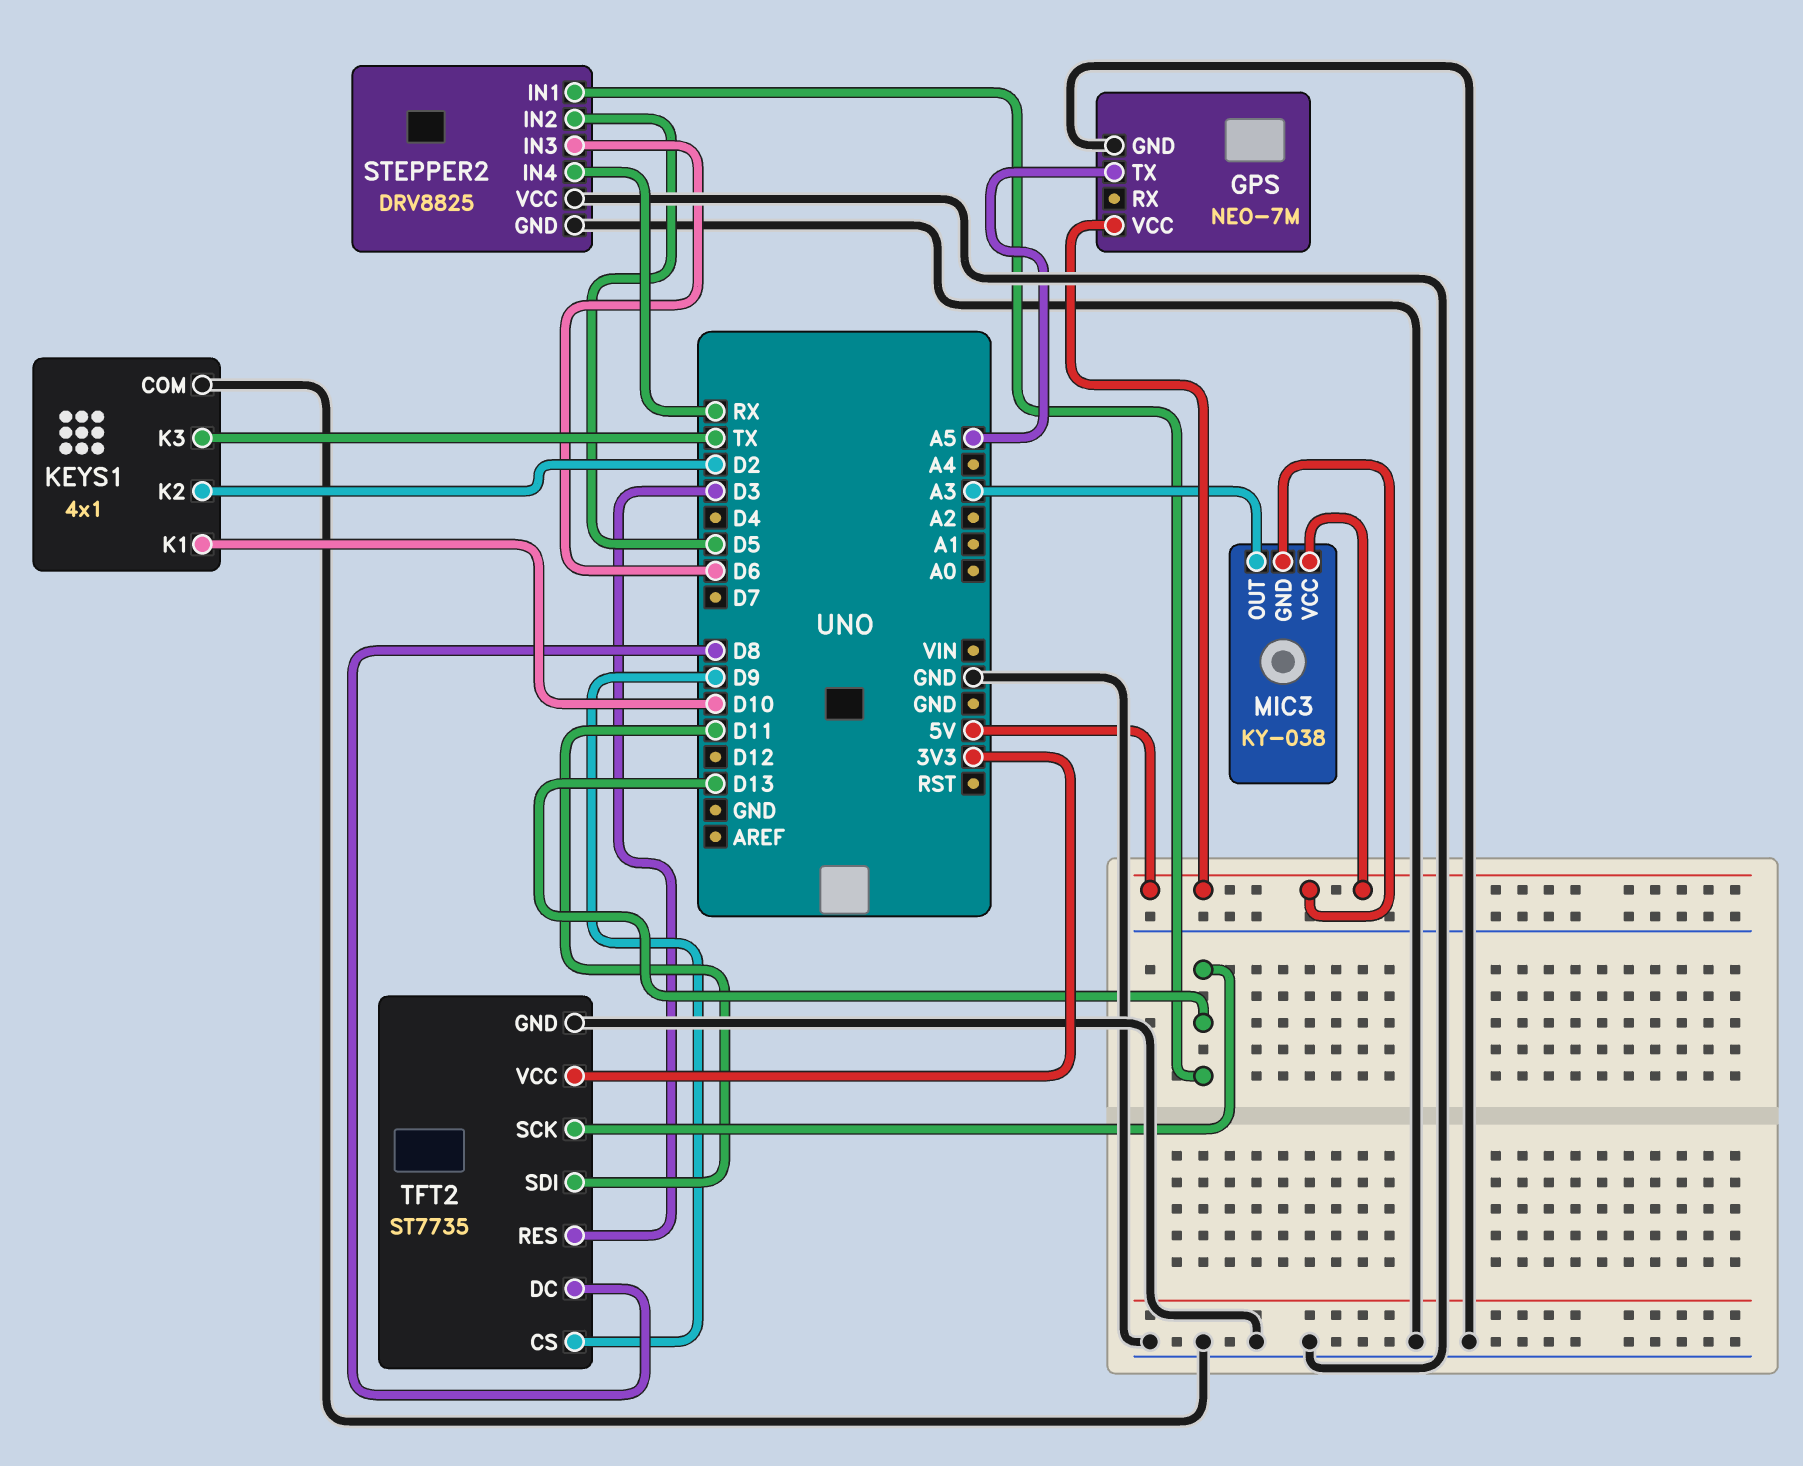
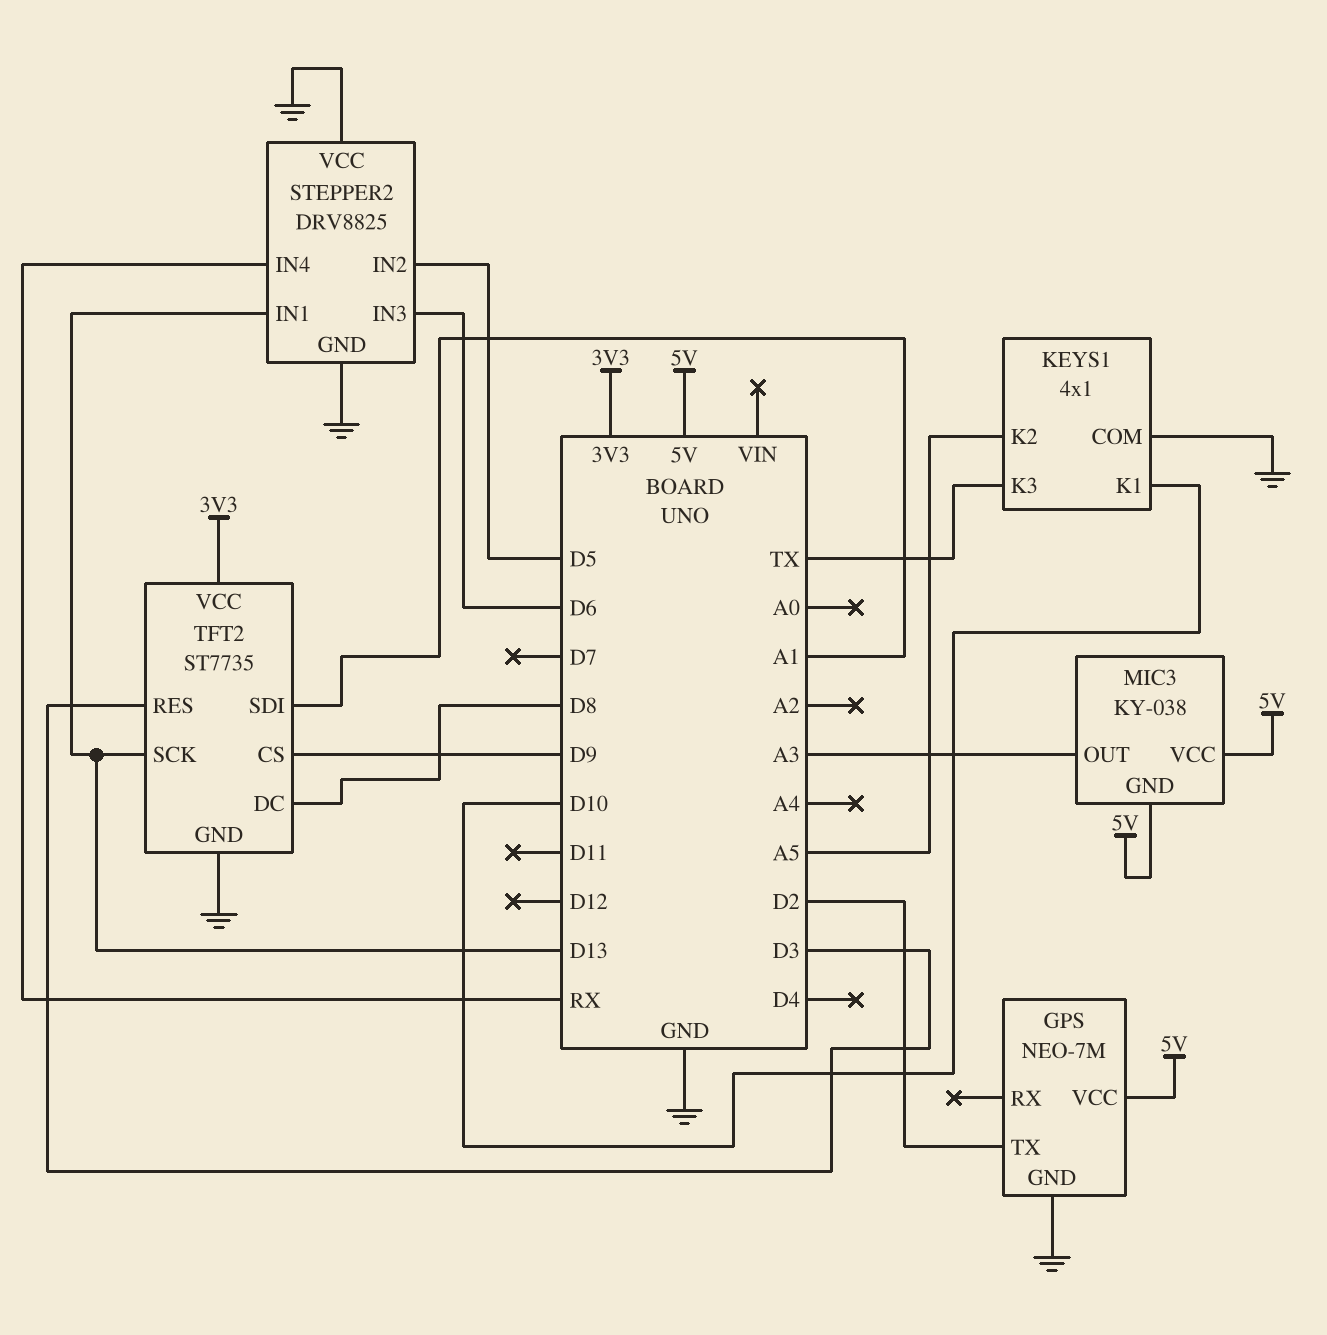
GPS pin TX: A5 -> D2
KEYS1 pin K2: D2 -> A5
TFT2 pin SDI: D11 -> A1

